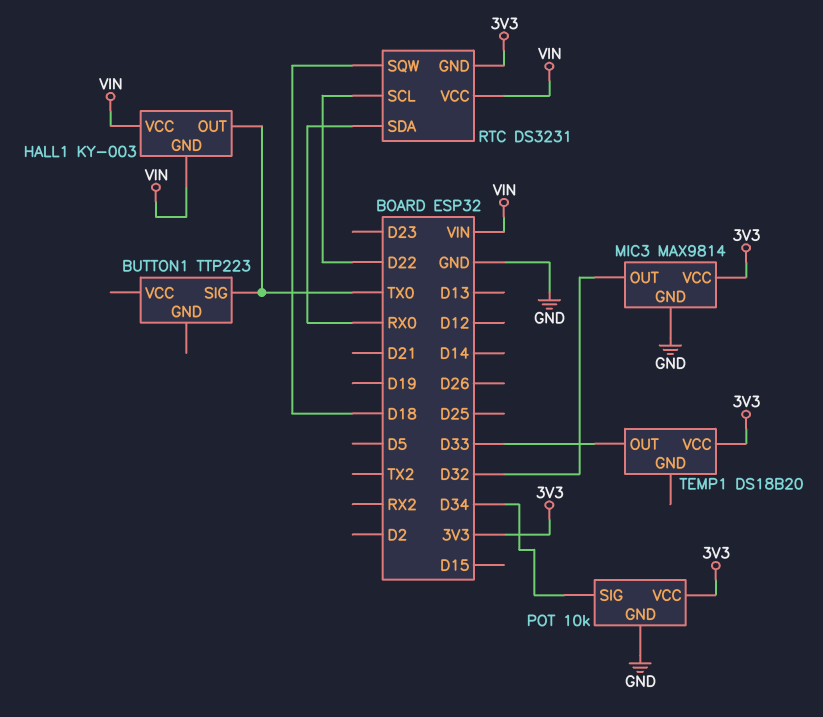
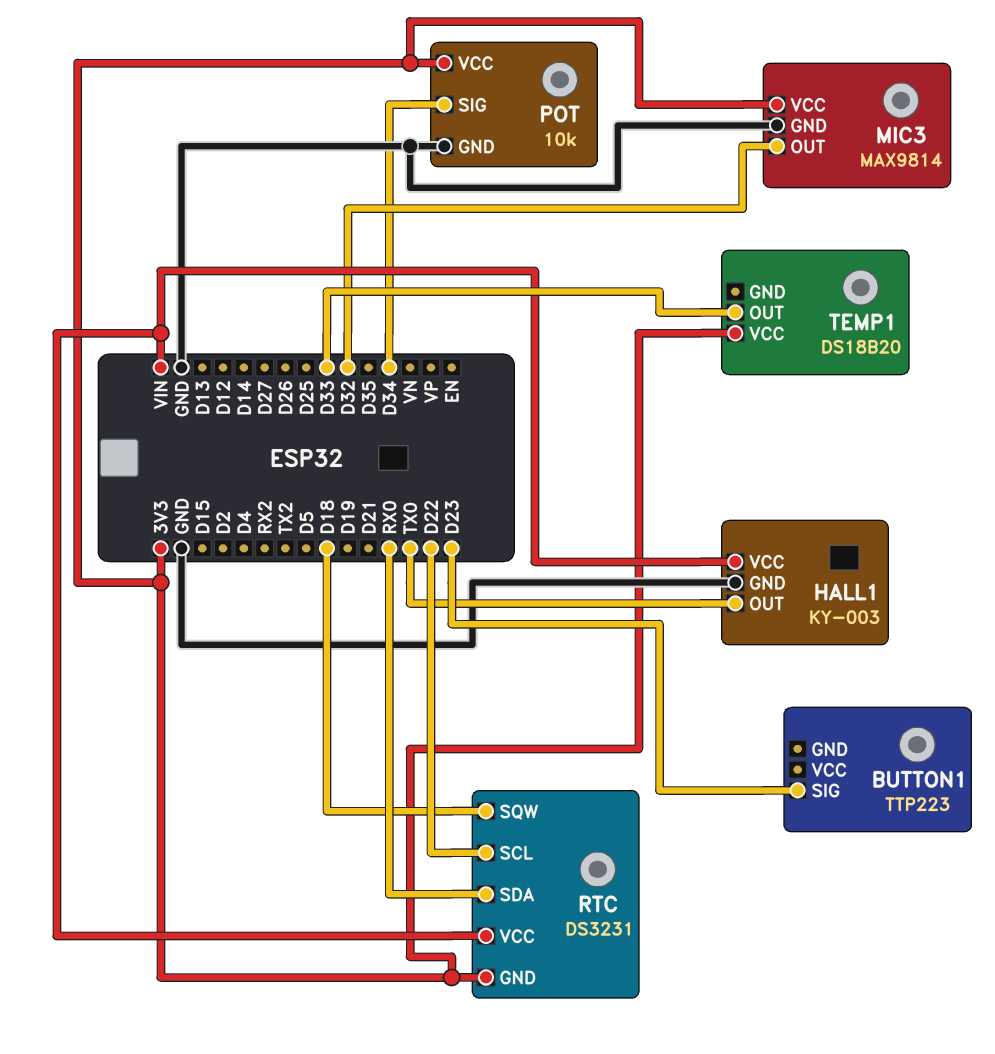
BUTTON1 pin SIG: TX0 -> D23
HALL1 pin GND: VIN -> GND

